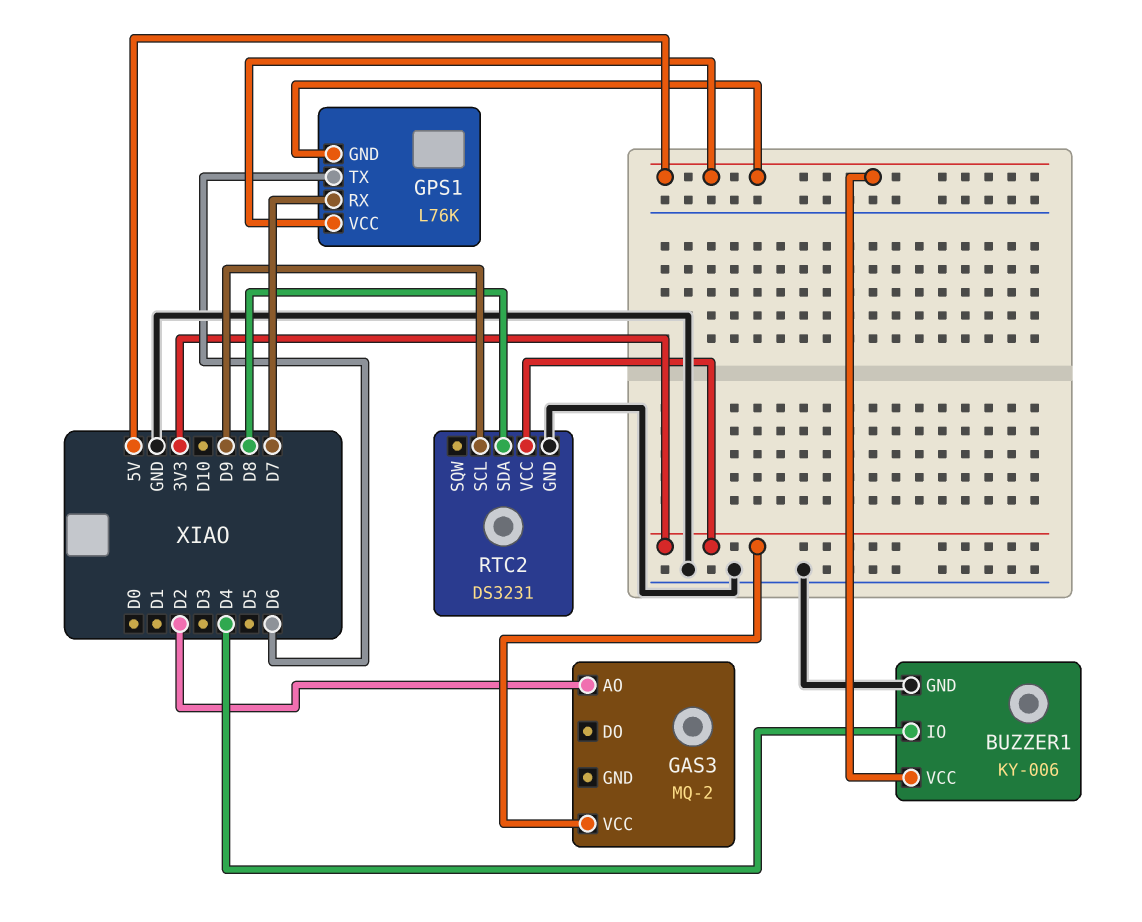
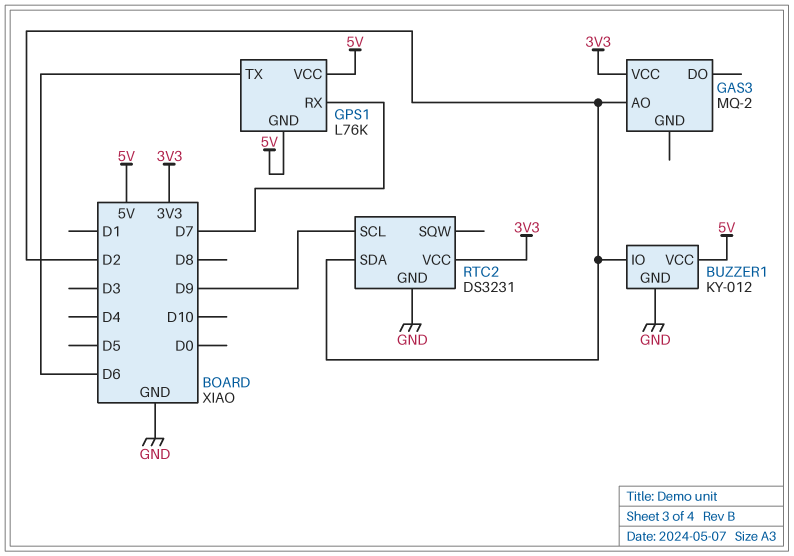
BUZZER1: KY-006 -> KY-012
BUZZER1 pin IO: D4 -> D2
RTC2 pin SDA: D8 -> D2

